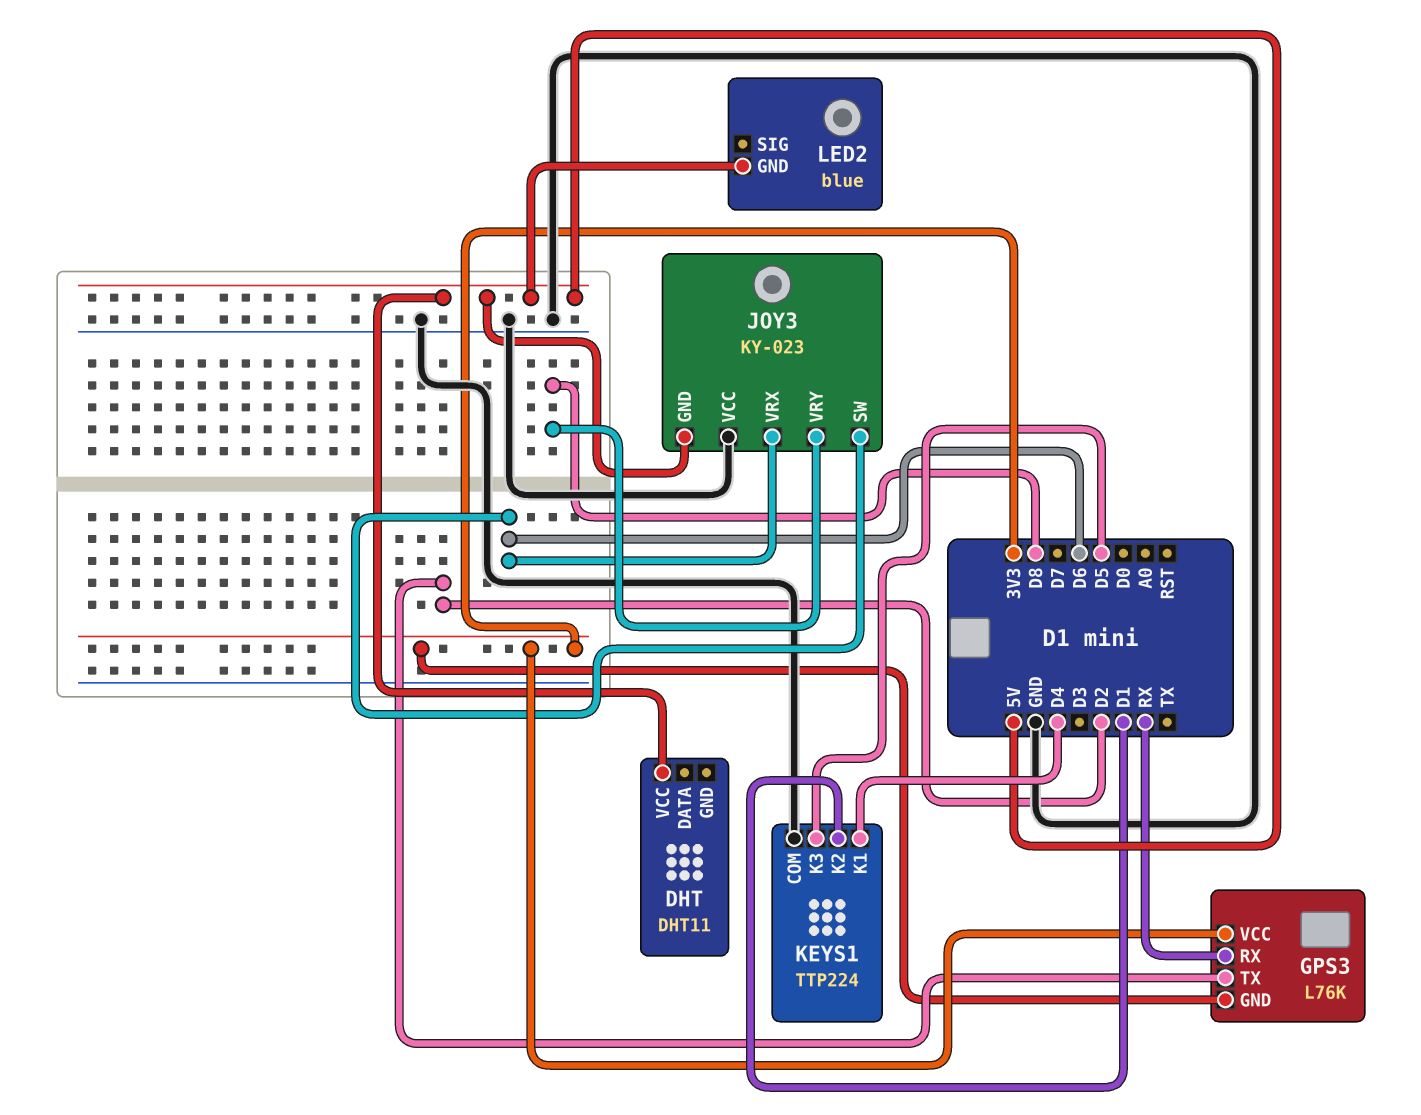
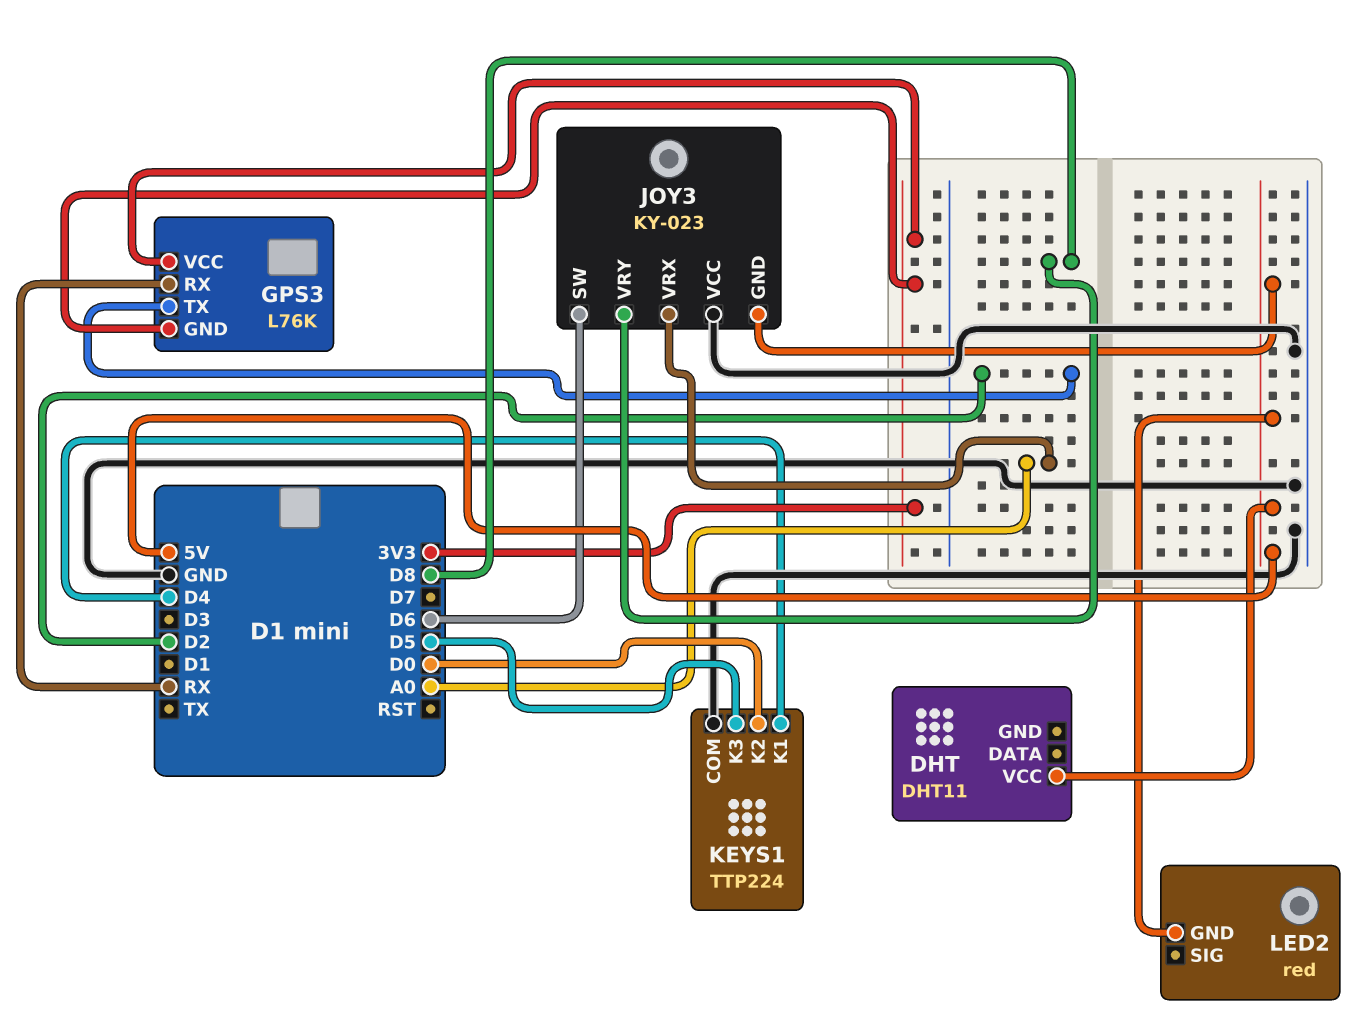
JOY3 pin VRX: D6 -> A0
KEYS1 pin K2: D1 -> D0
LED2: blue -> red

